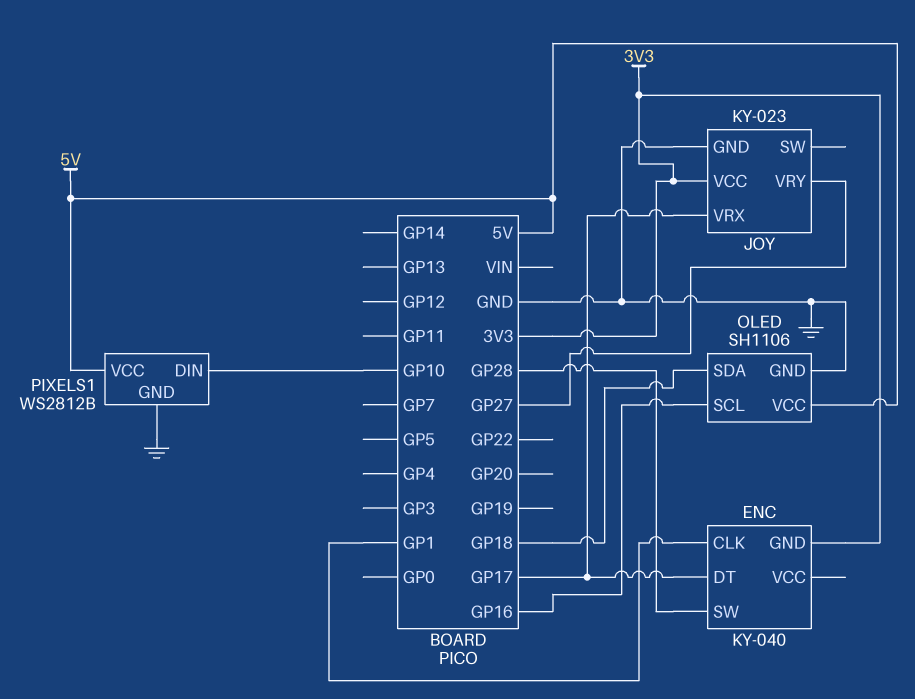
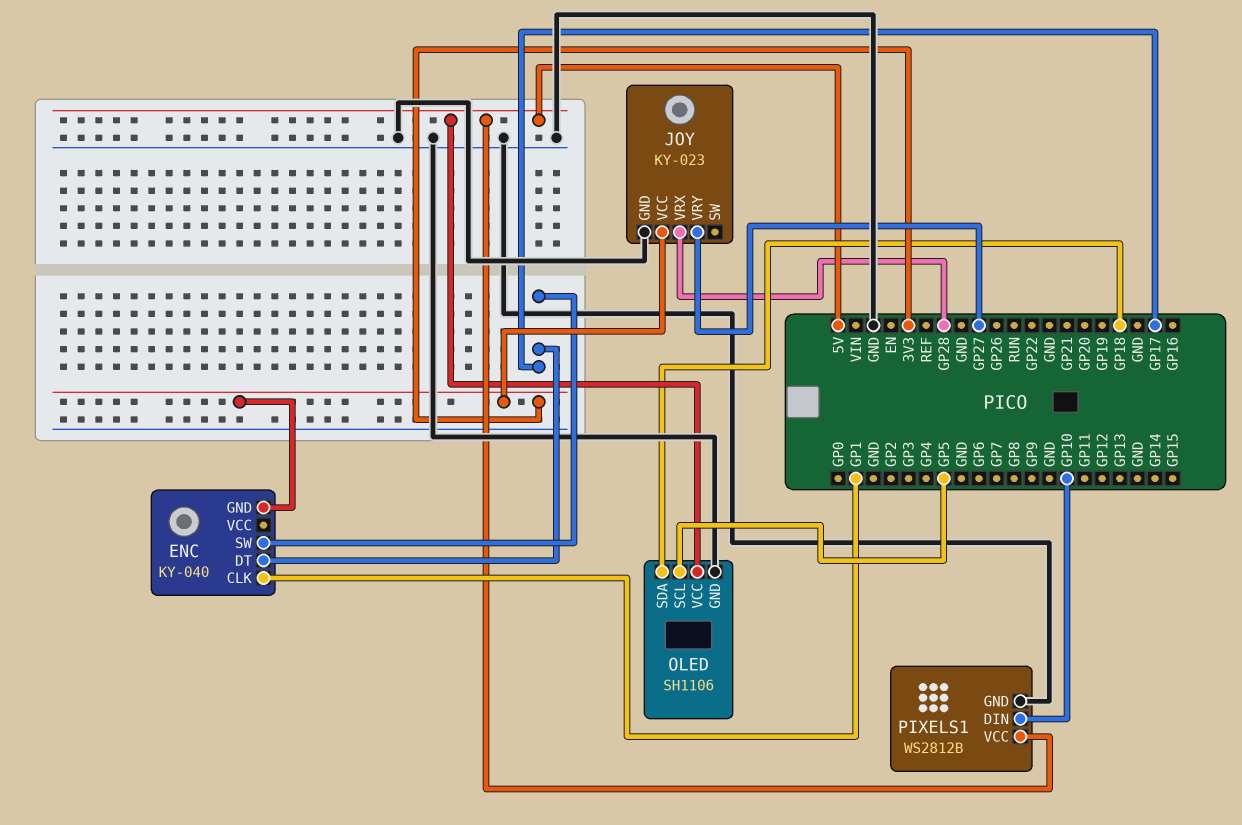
ENC pin SW: GP28 -> GP17
JOY pin VRX: GP17 -> GP28
OLED pin SCL: GP16 -> GP5

